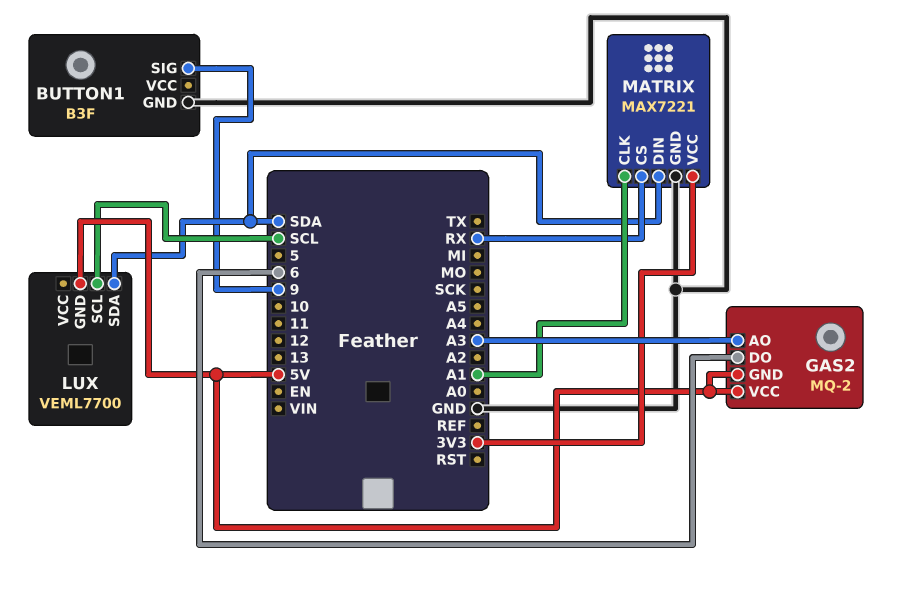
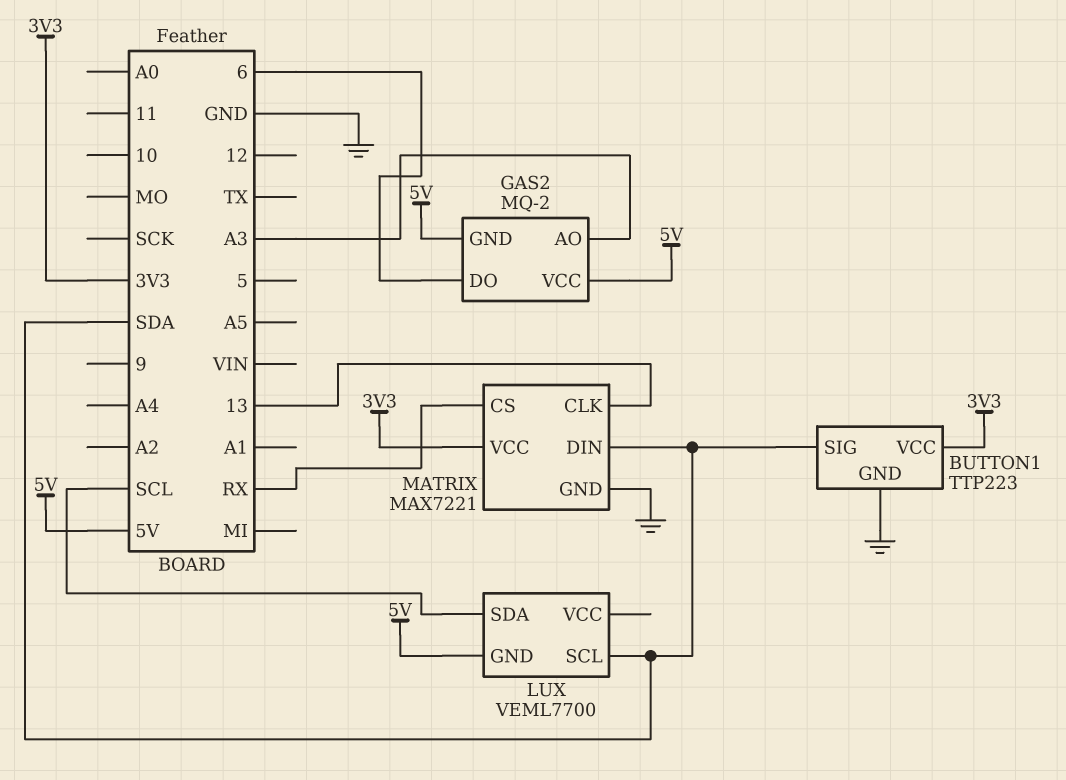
BUTTON1: B3F -> TTP223
BUTTON1 pin SIG: 9 -> SDA
BUTTON1 pin VCC: none -> 3V3
LUX pin SCL: SCL -> SDA
LUX pin SDA: SDA -> SCL
MATRIX pin CLK: A1 -> 13

